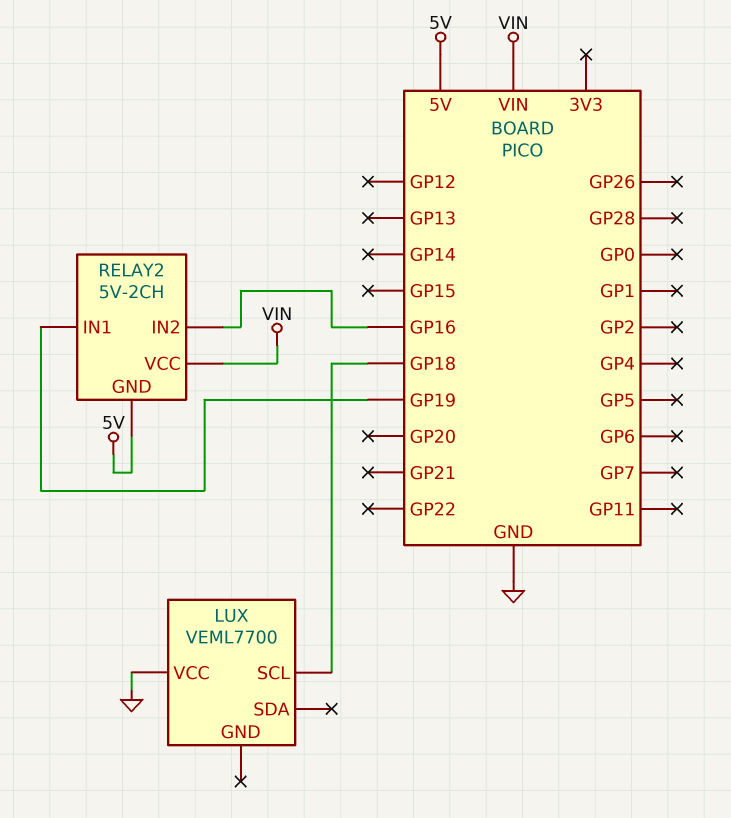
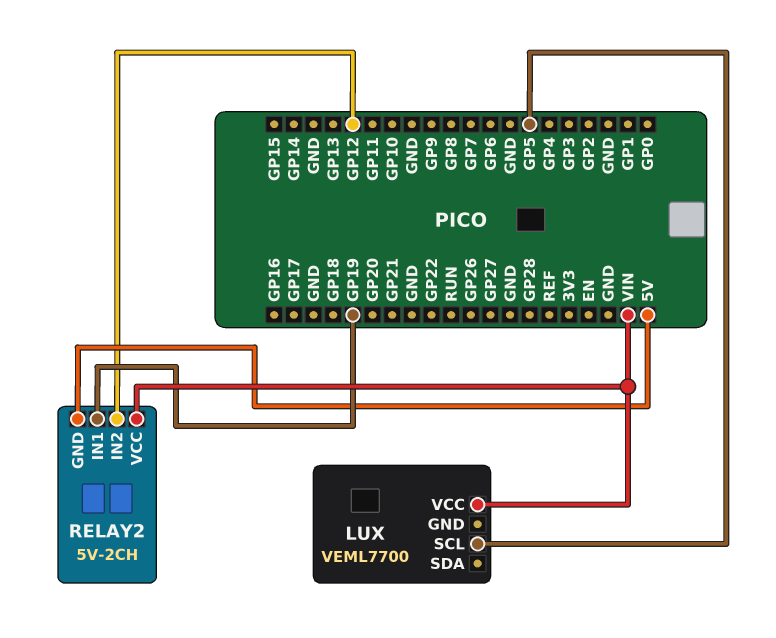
LUX pin SCL: GP18 -> GP5
LUX pin VCC: GND -> VIN
RELAY2 pin IN2: GP16 -> GP12

